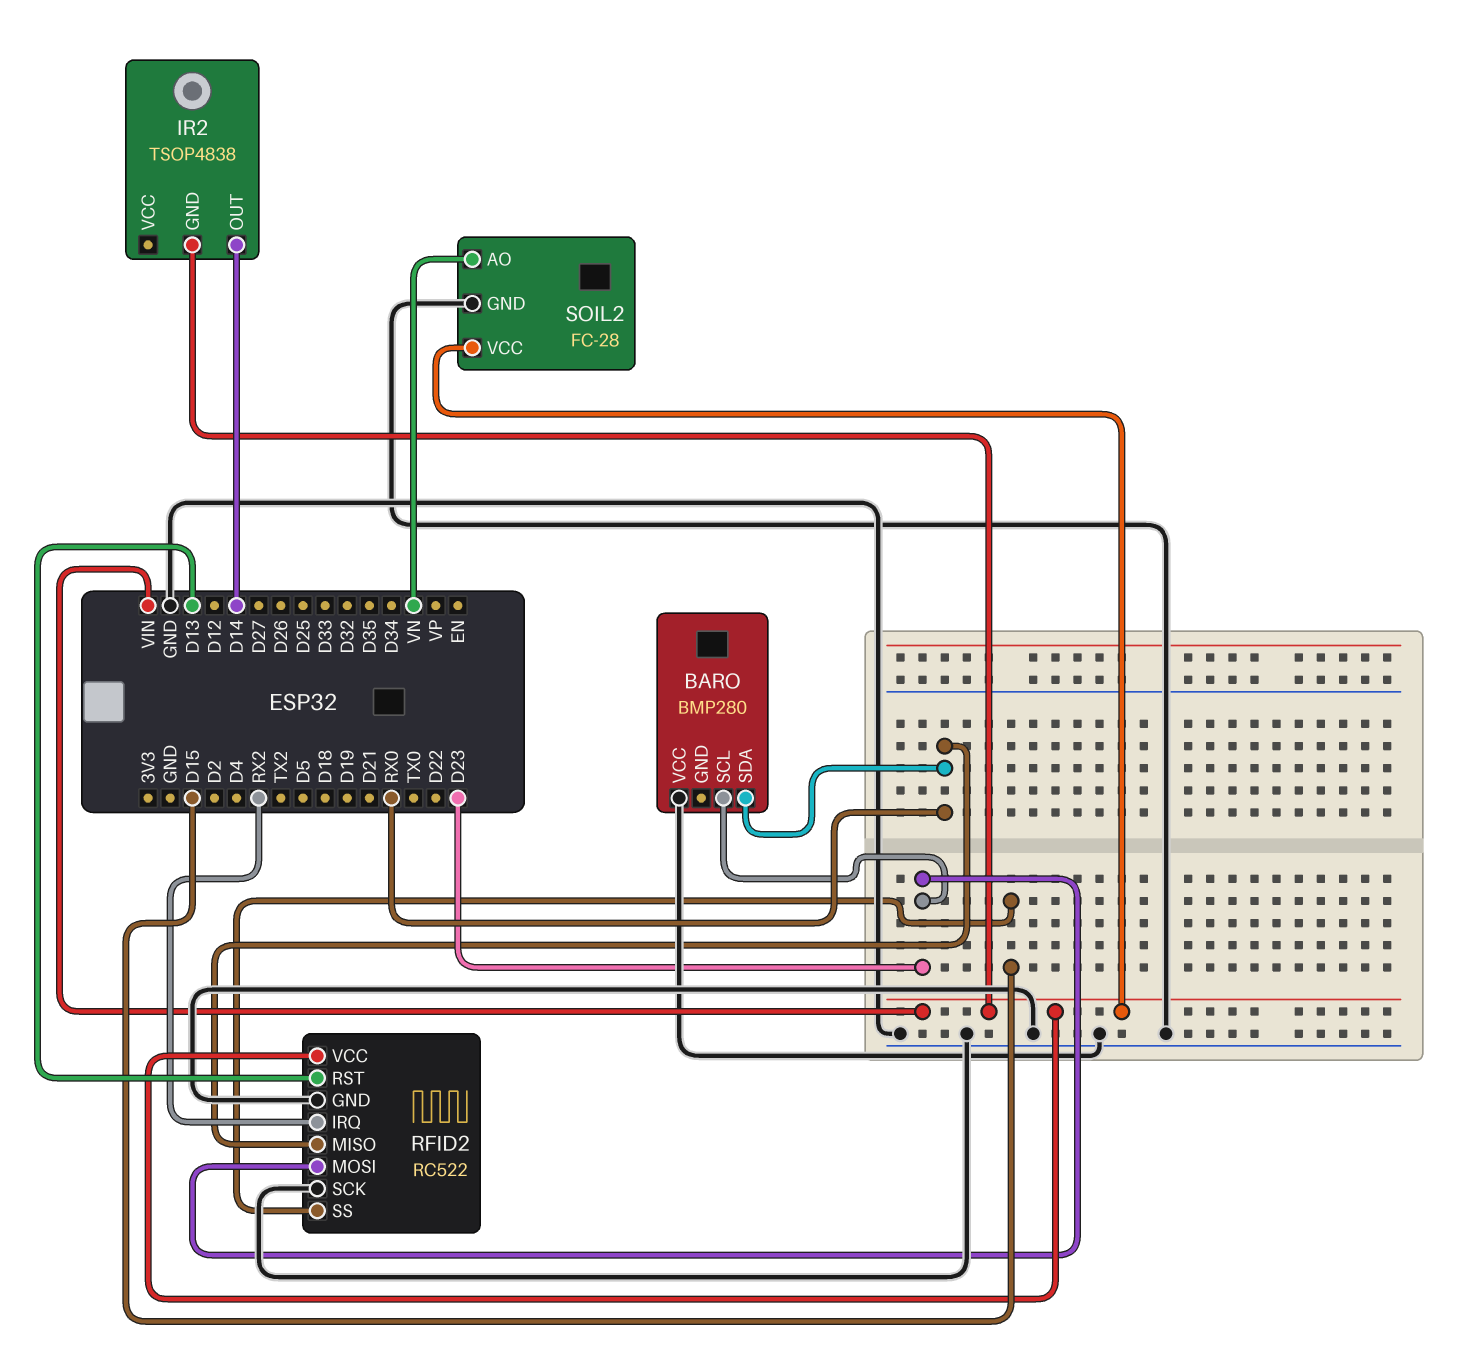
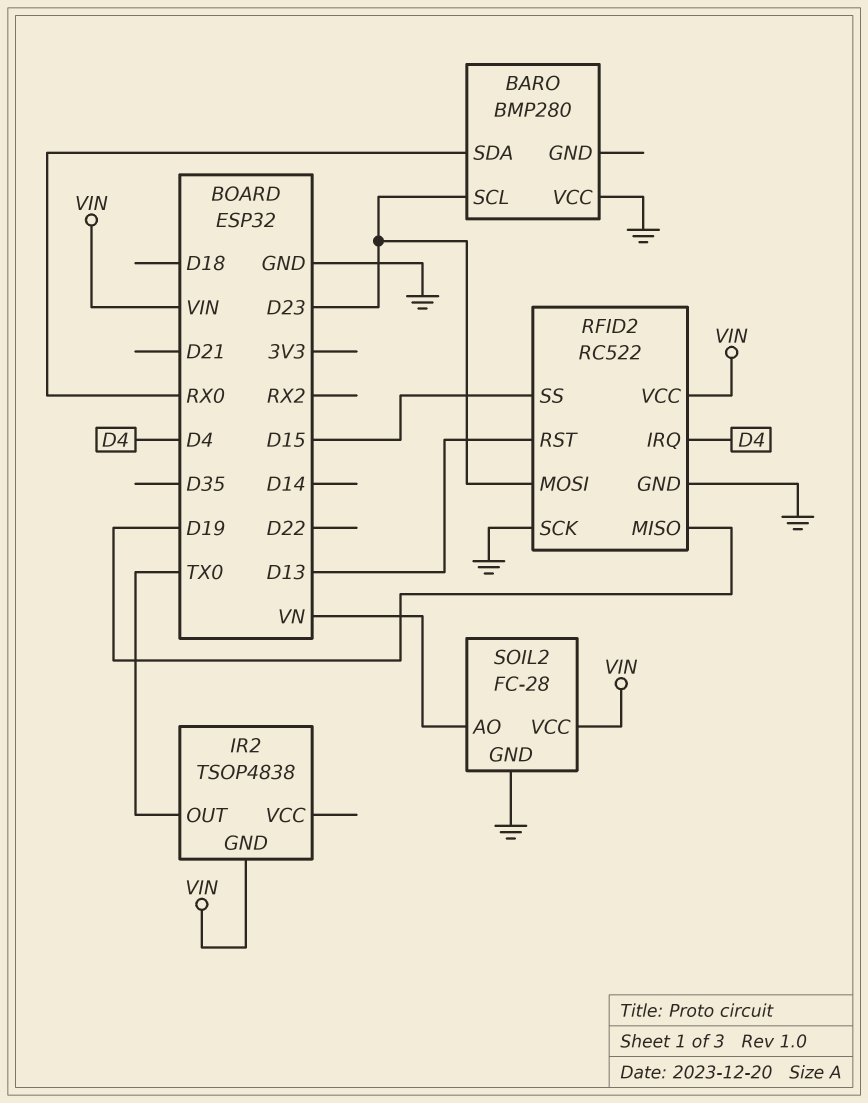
IR2 pin OUT: D14 -> TX0
RFID2 pin IRQ: RX2 -> D4
RFID2 pin MISO: RX0 -> D19

